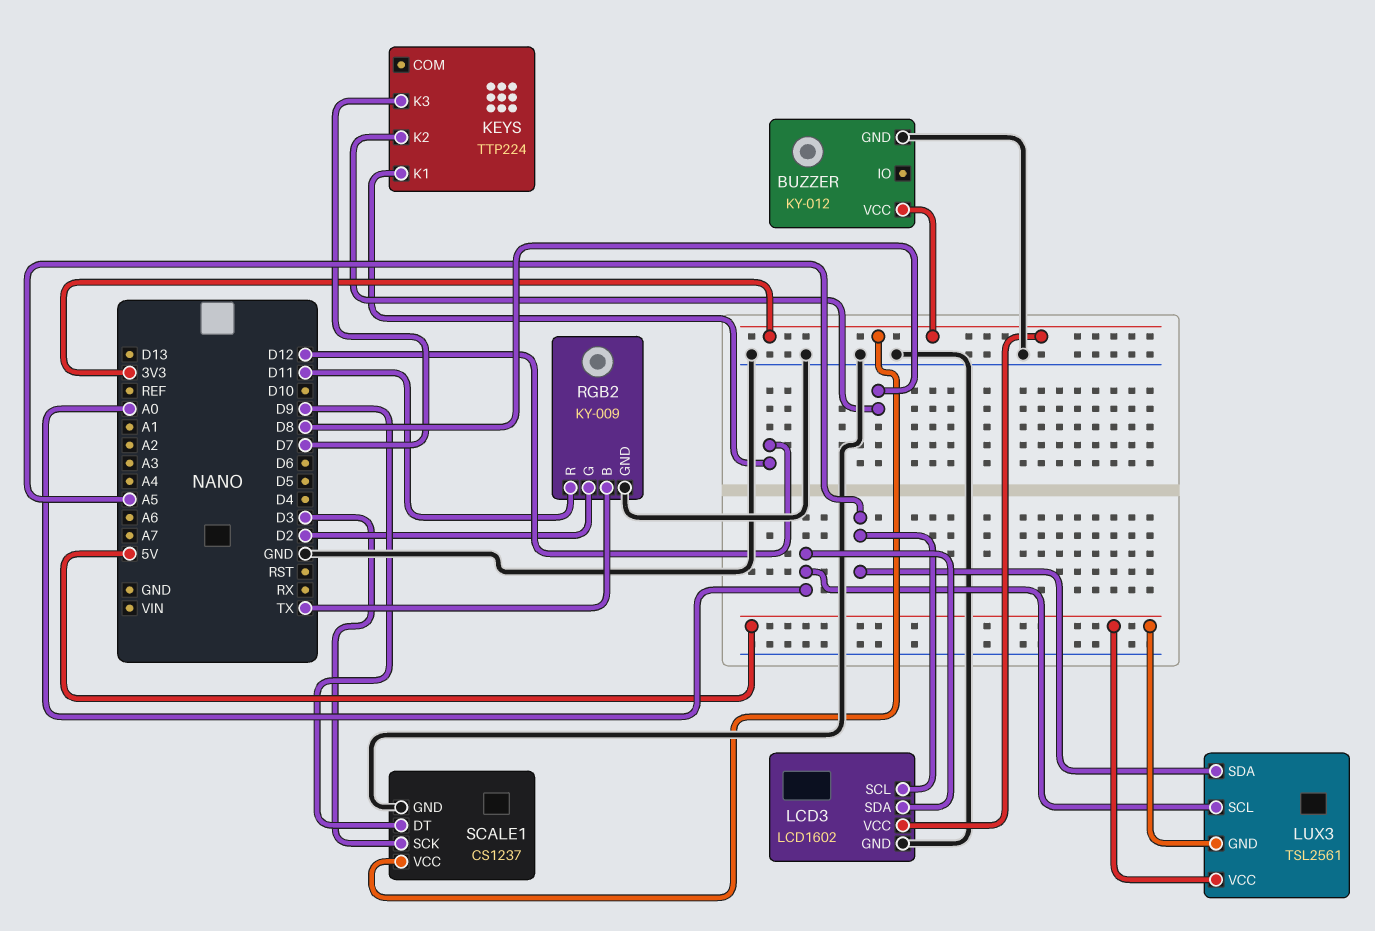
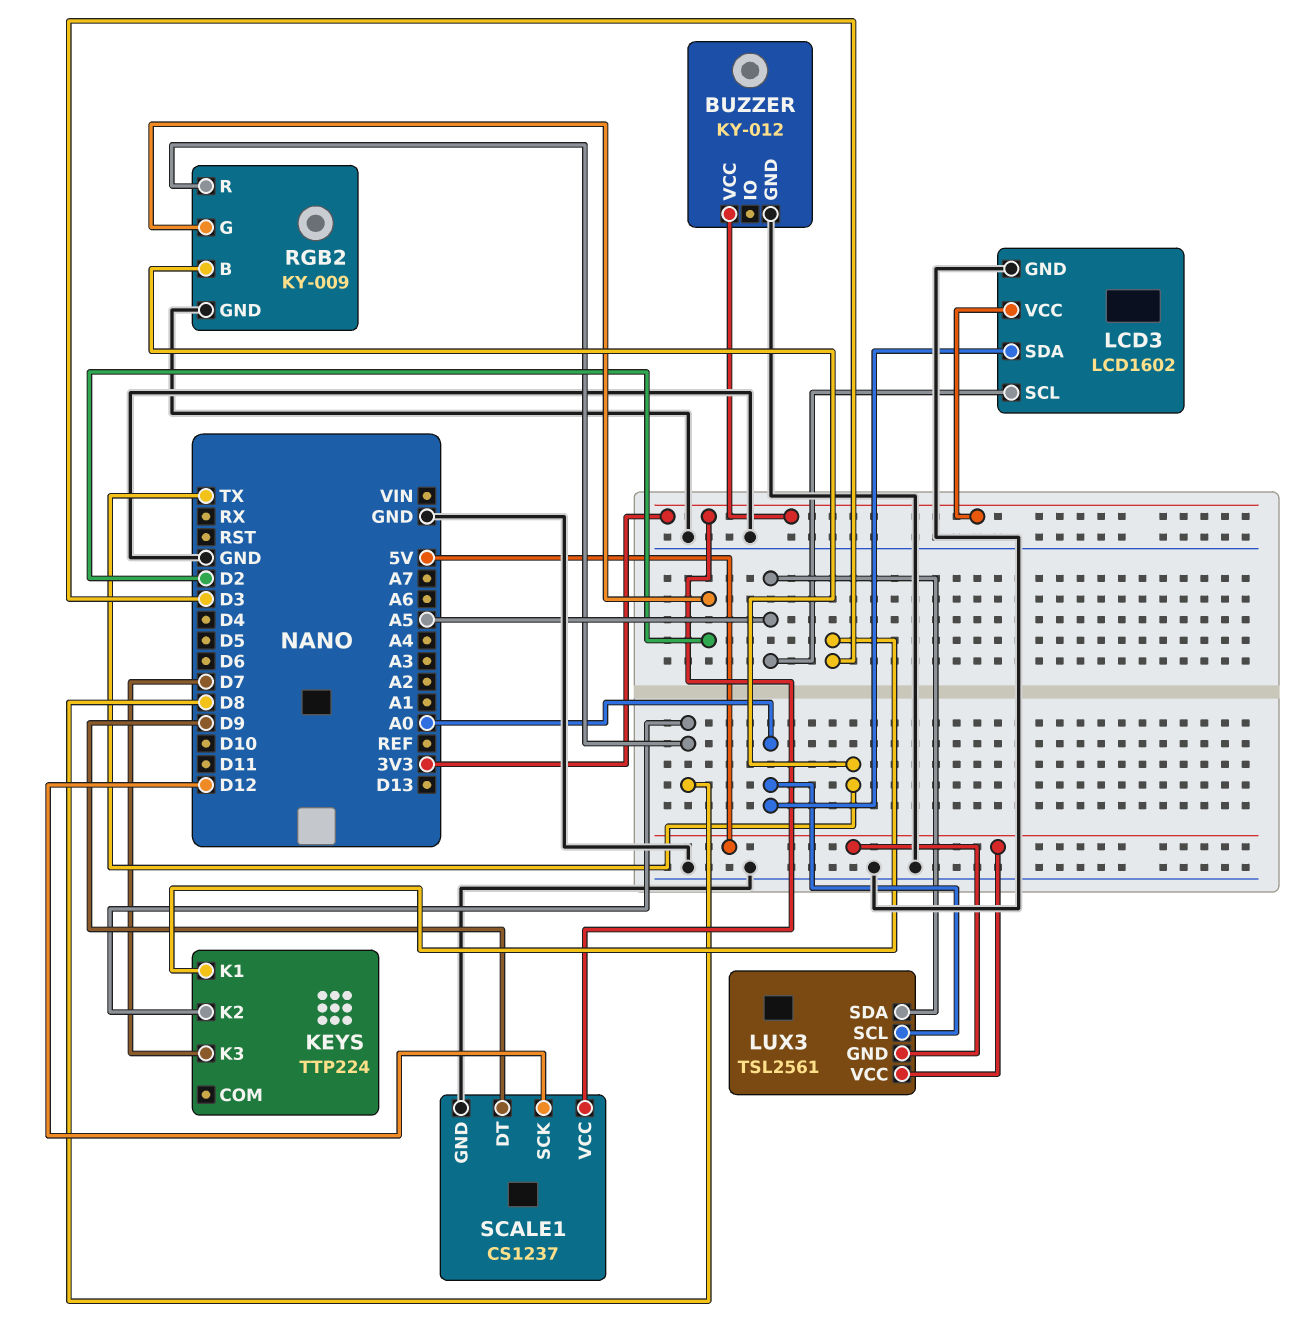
KEYS pin K1: D12 -> D3
RGB2 pin R: D11 -> D8
SCALE1 pin SCK: D3 -> D12

